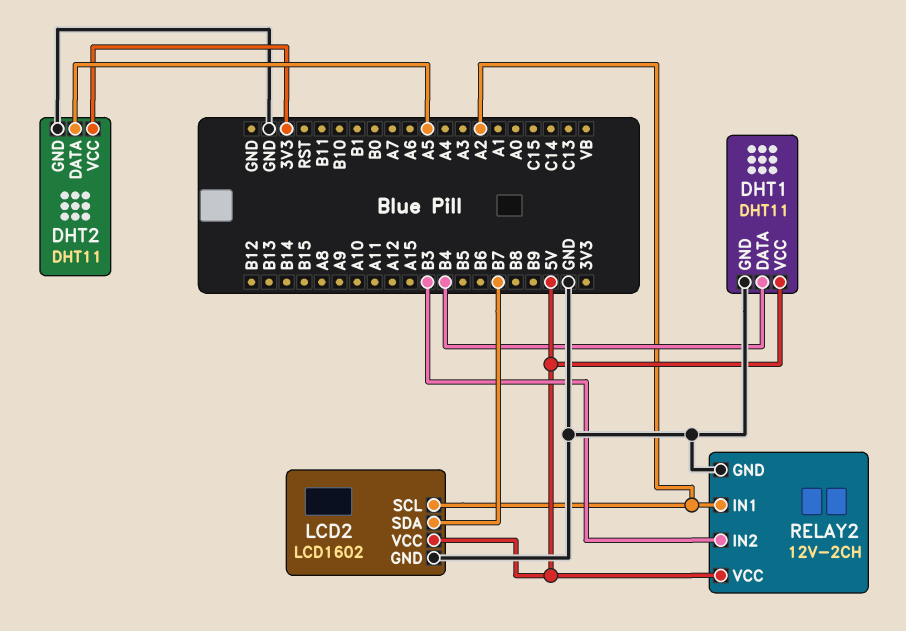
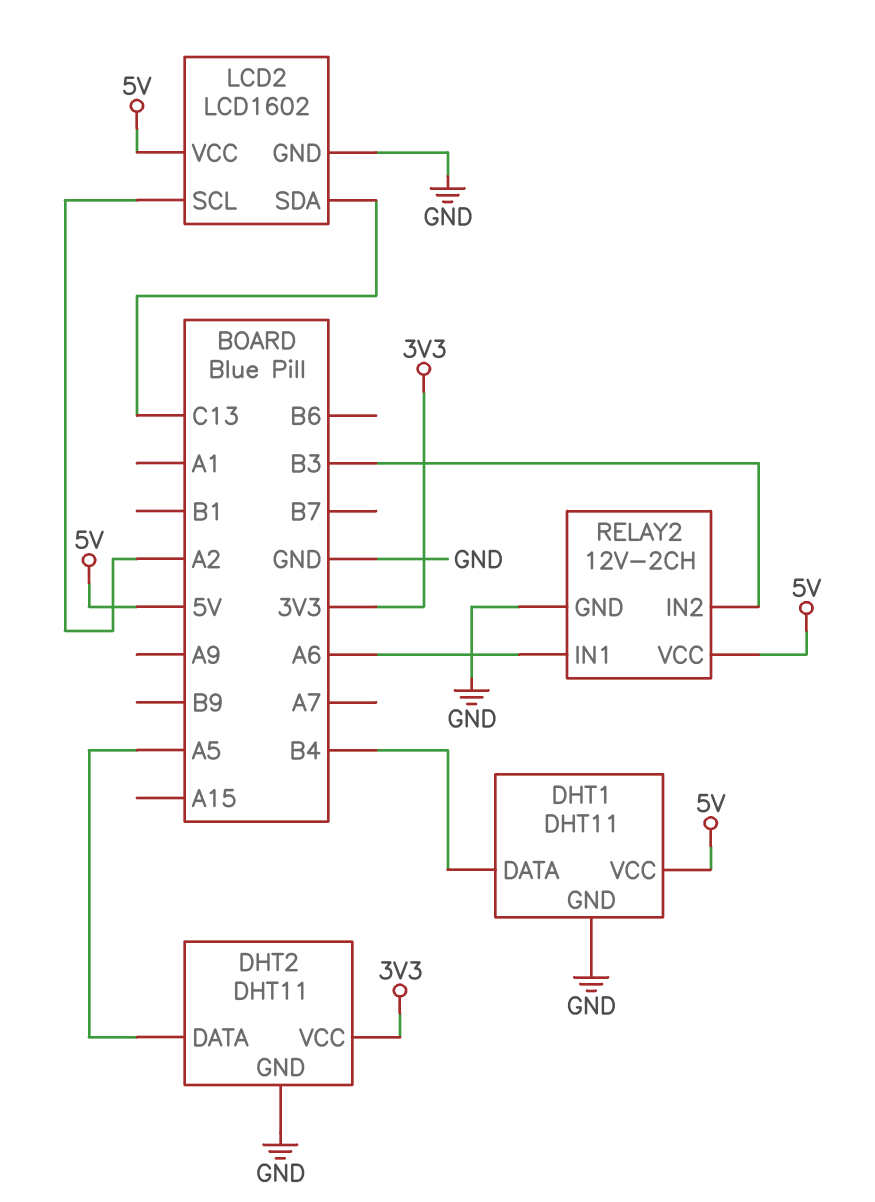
LCD2 pin SDA: B7 -> C13
RELAY2 pin IN1: A2 -> A6

